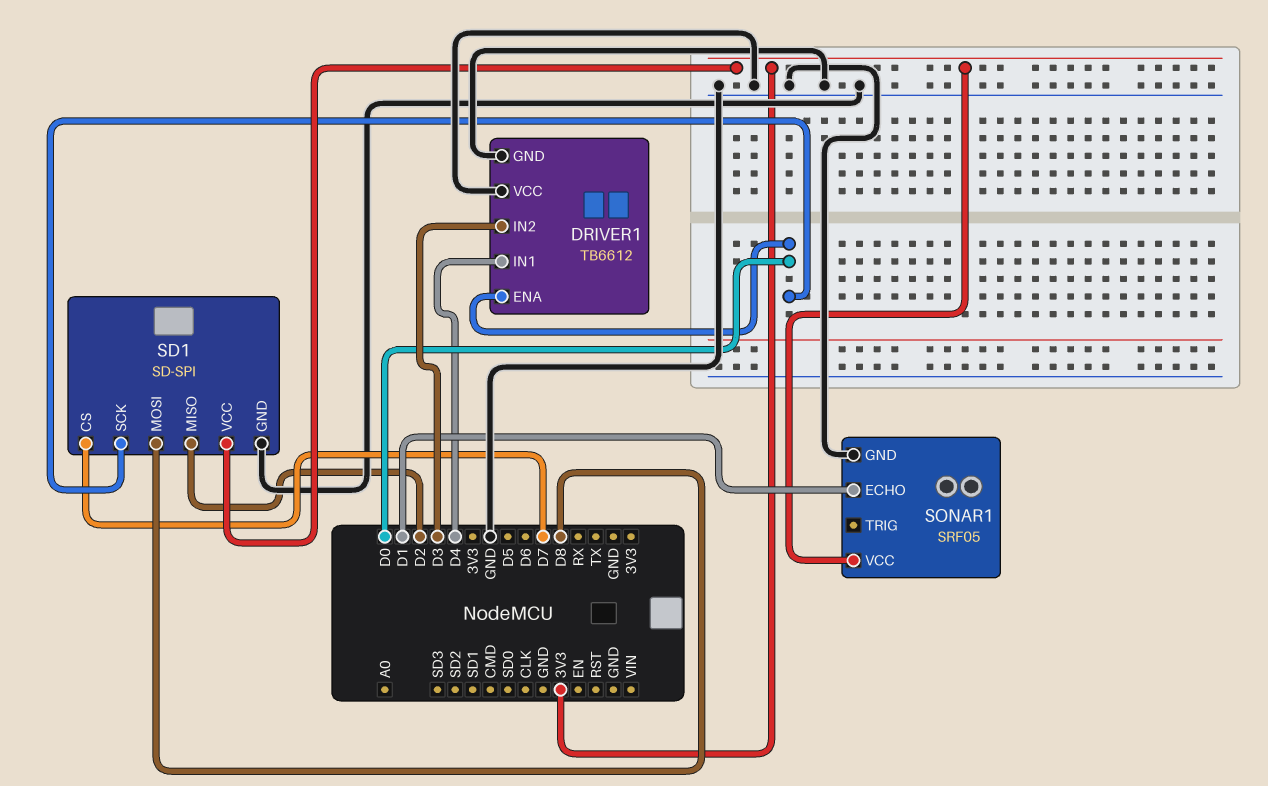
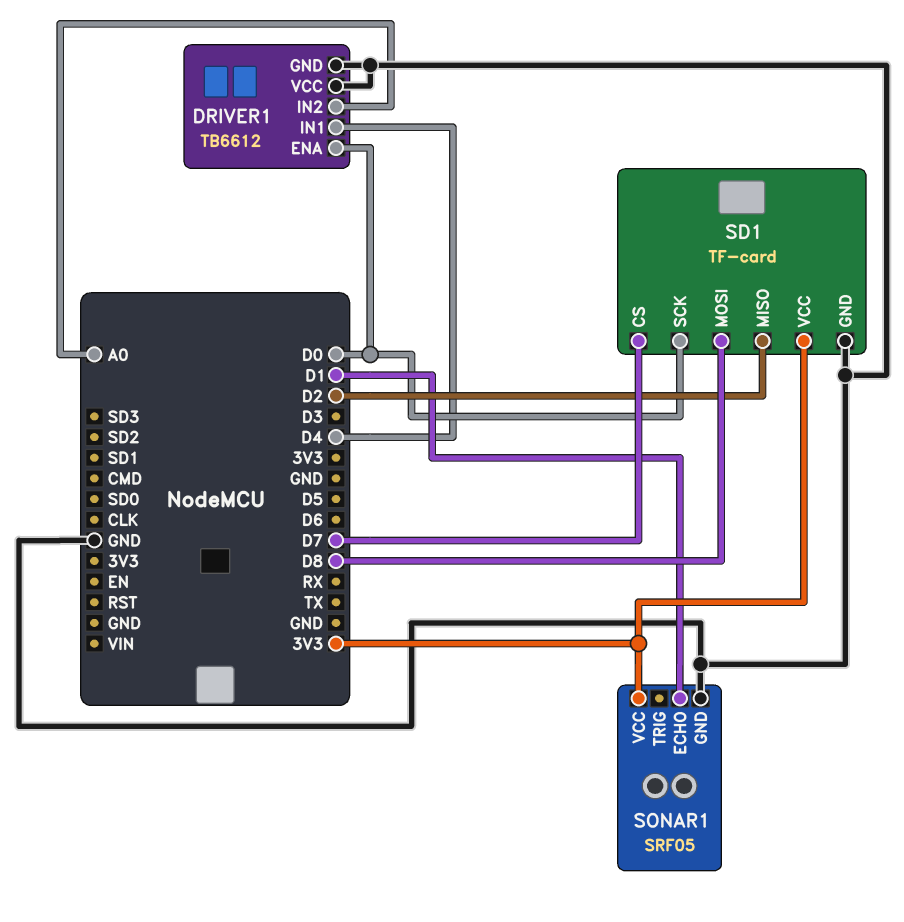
DRIVER1 pin IN2: D3 -> A0
SD1: SD-SPI -> TF-card

